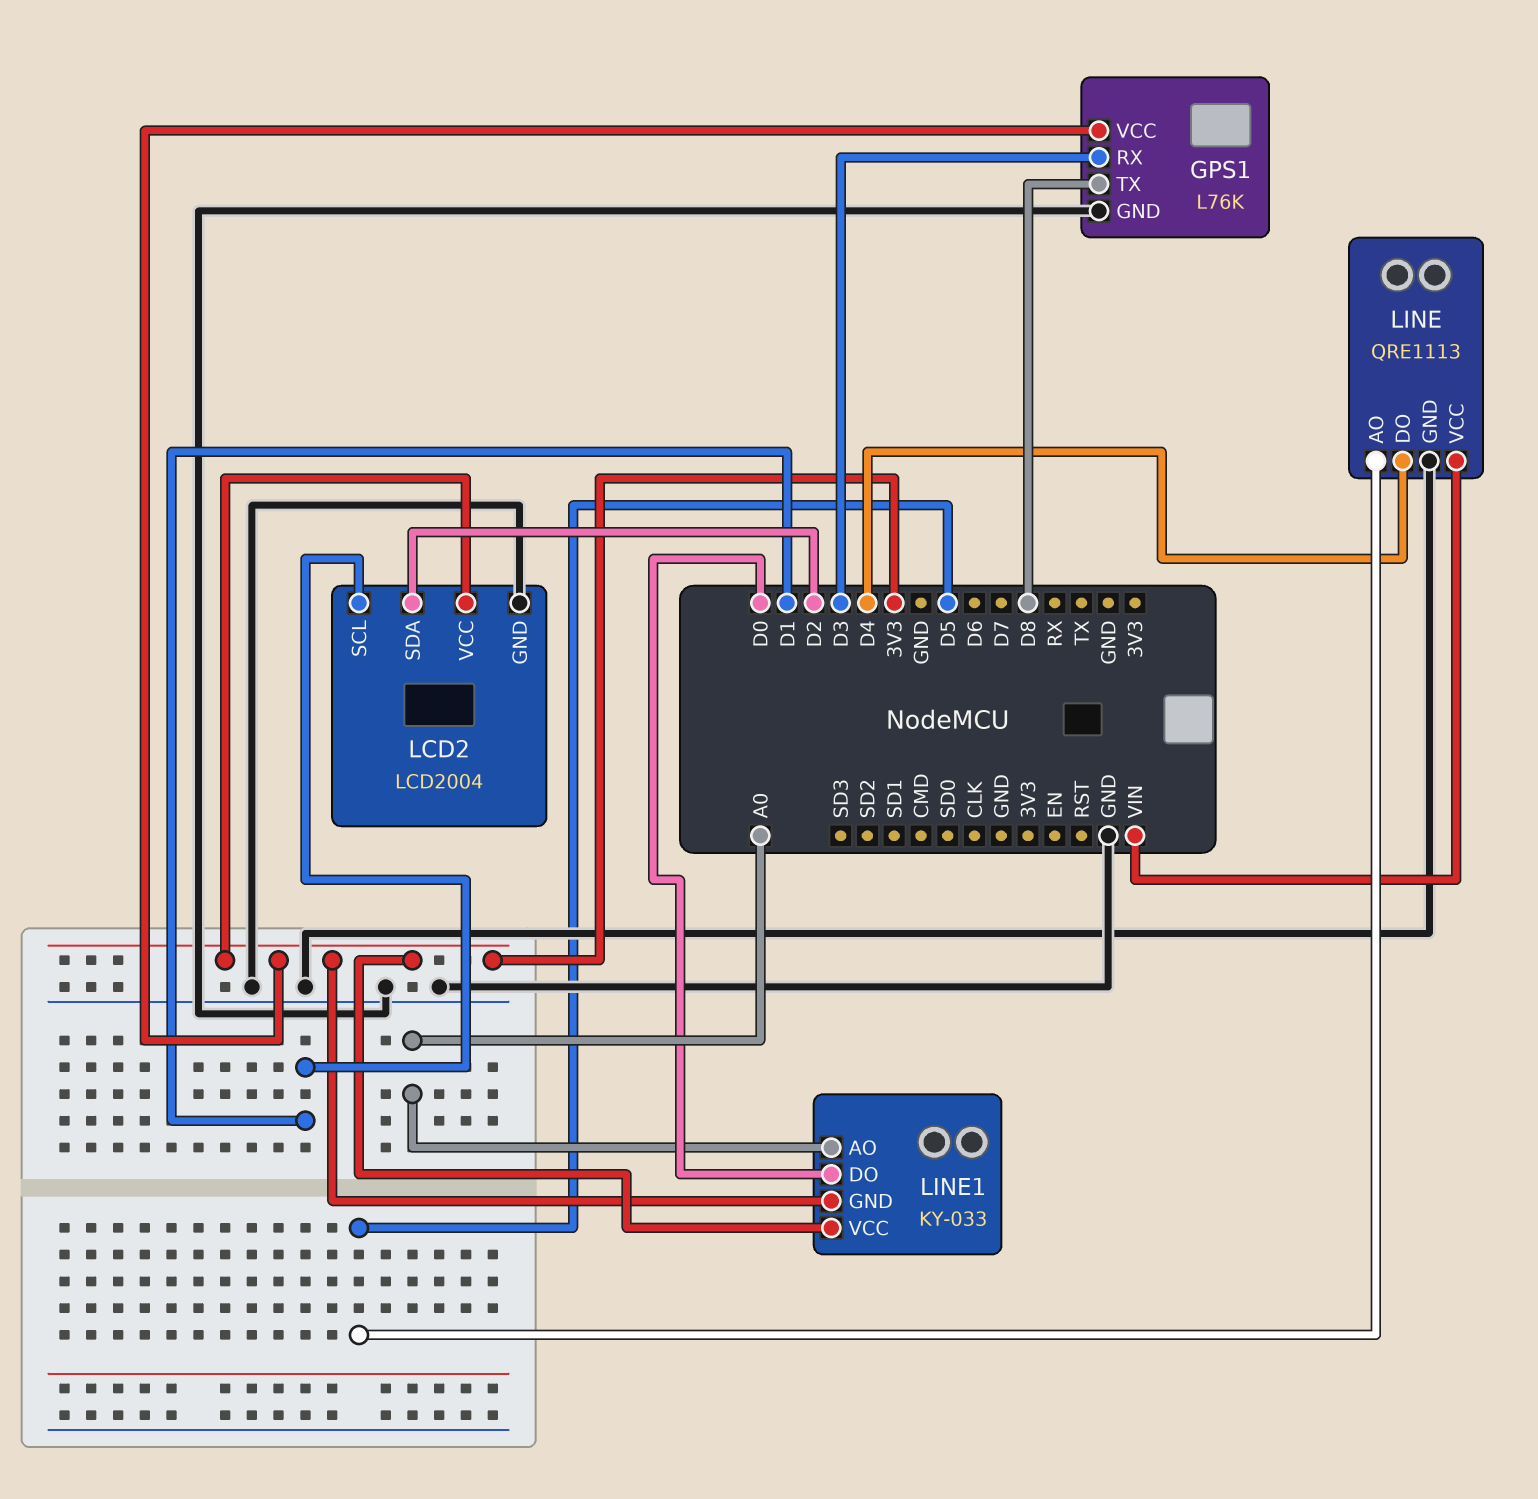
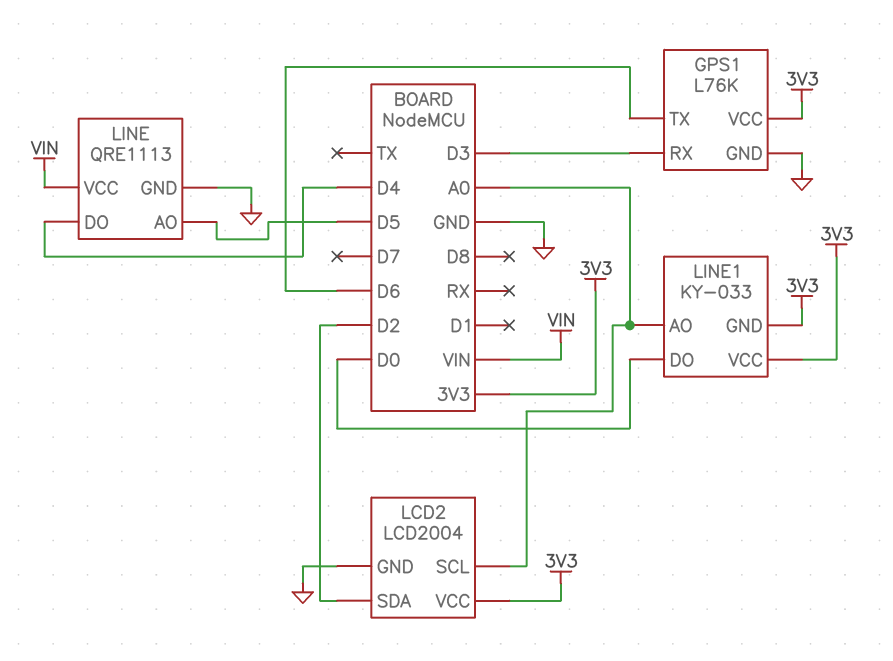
GPS1 pin TX: D8 -> D6
LCD2 pin SCL: D1 -> A0

